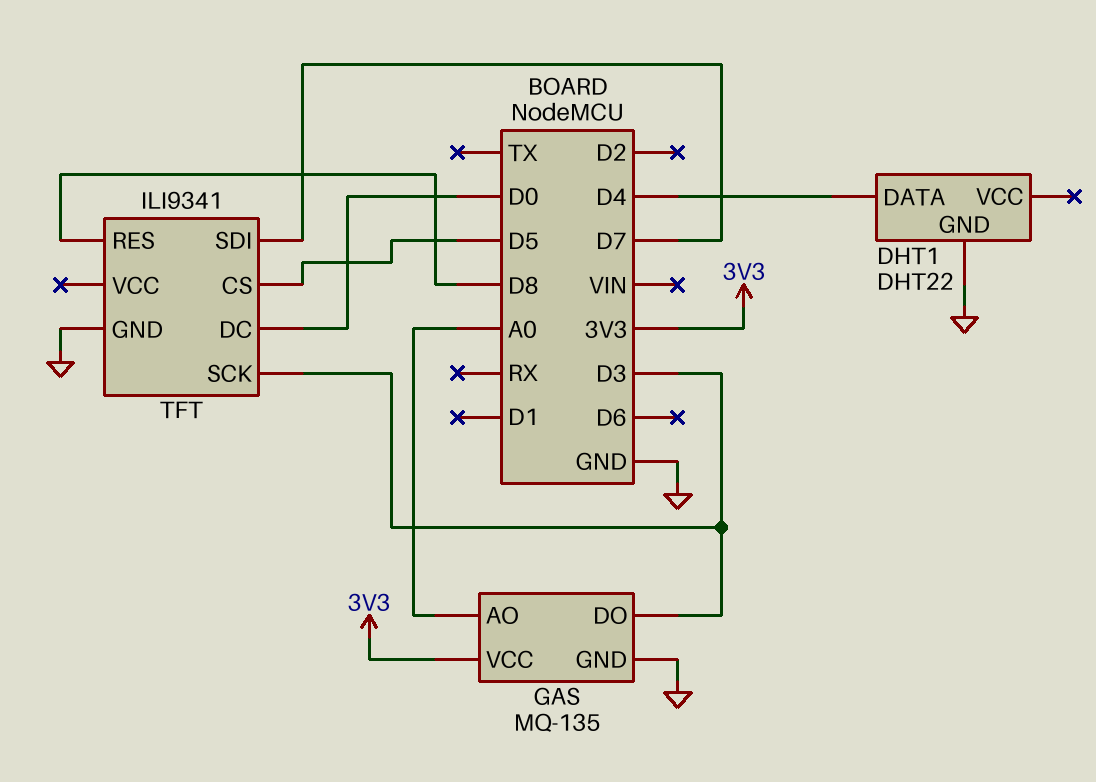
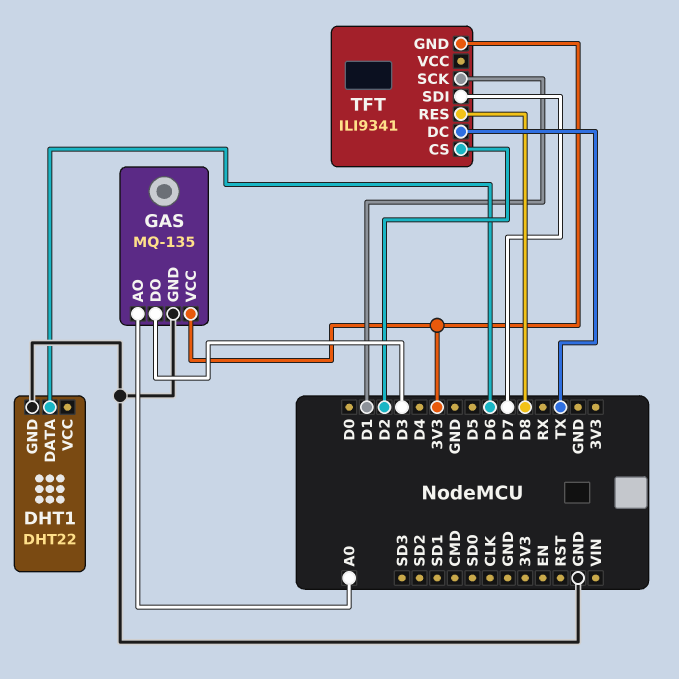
DHT1 pin DATA: D4 -> D6
TFT pin CS: D5 -> D2
TFT pin DC: D0 -> TX
TFT pin GND: GND -> 3V3
TFT pin SCK: D3 -> D1

